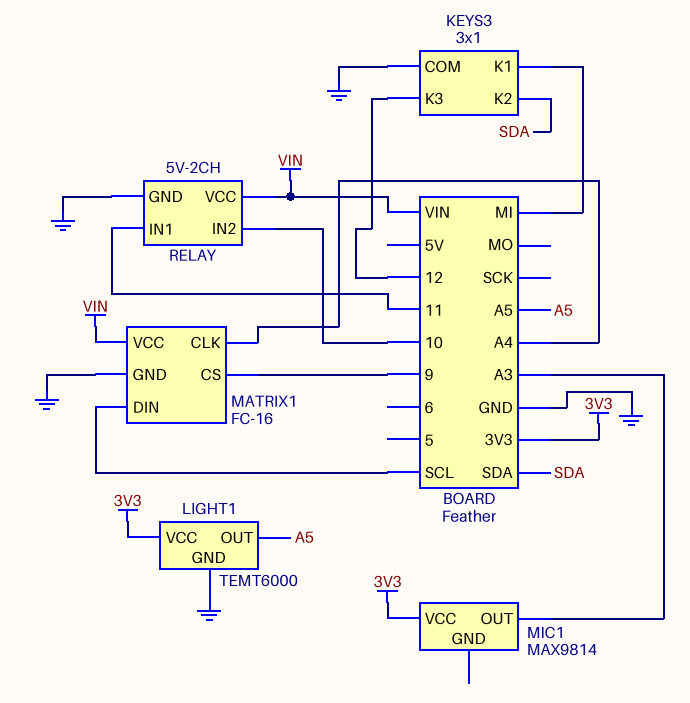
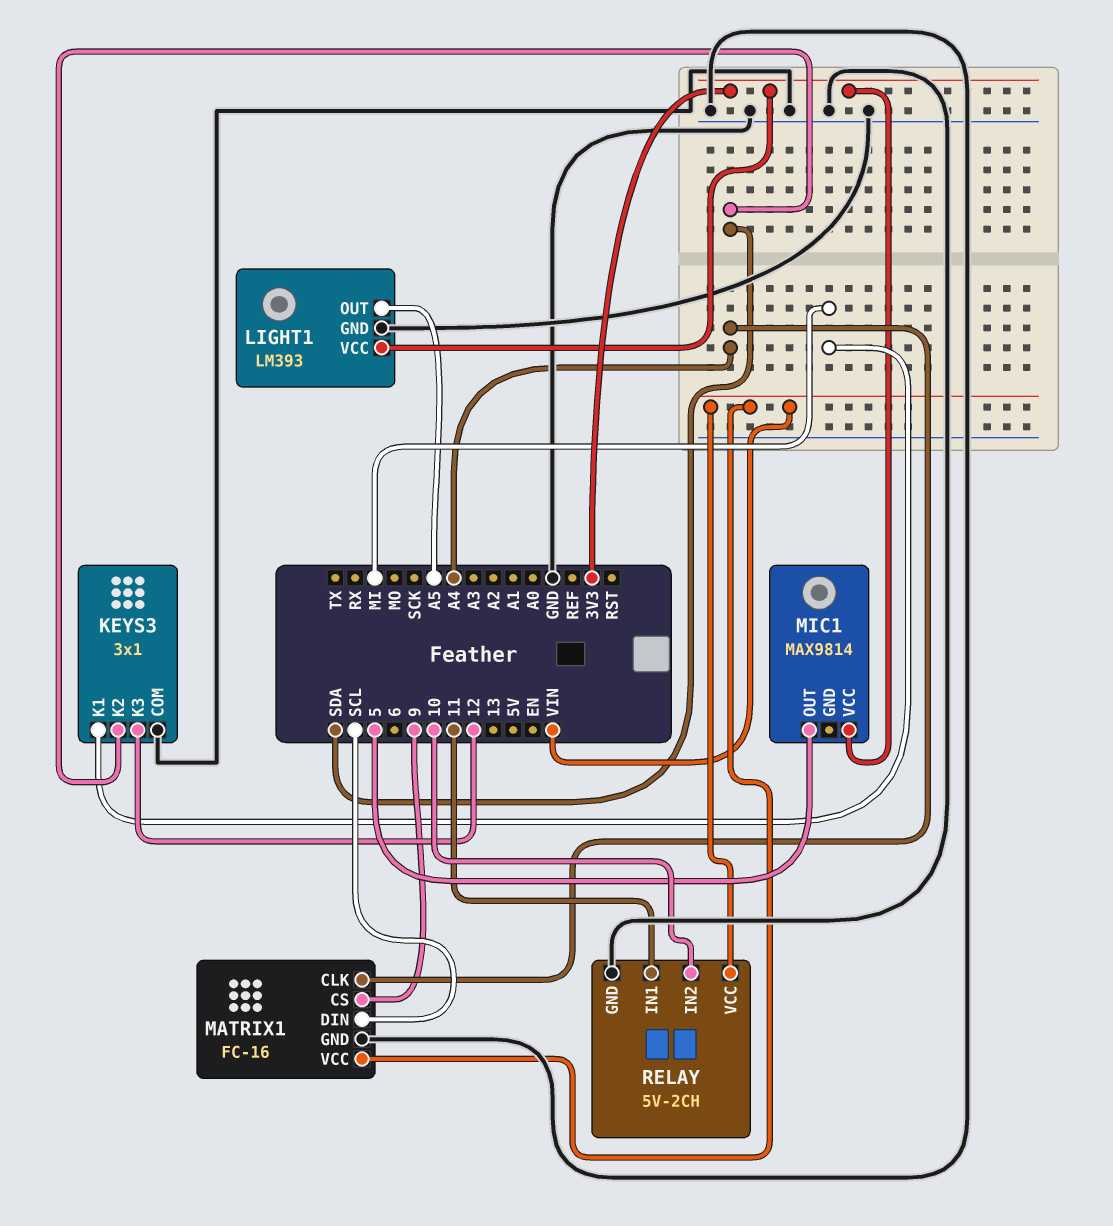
LIGHT1: TEMT6000 -> LM393
MIC1 pin OUT: A3 -> 5

